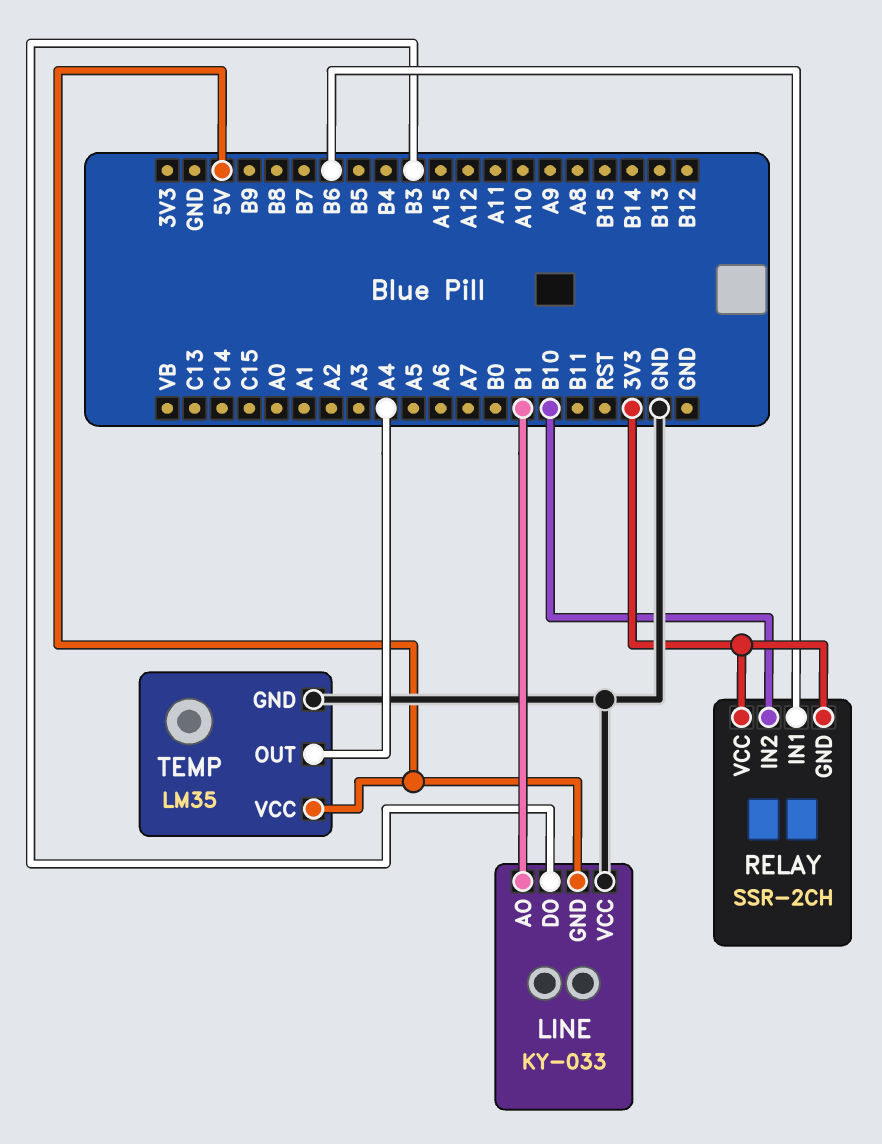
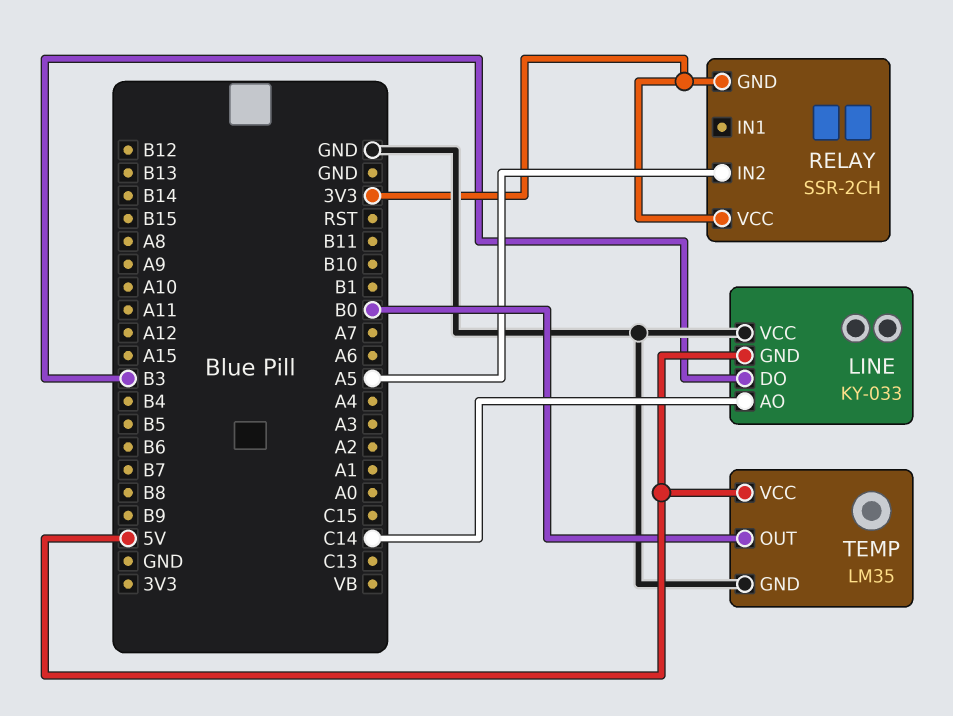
LINE pin AO: B1 -> C14
RELAY pin IN1: B6 -> none
RELAY pin IN2: B10 -> A5
TEMP pin OUT: A4 -> B0

